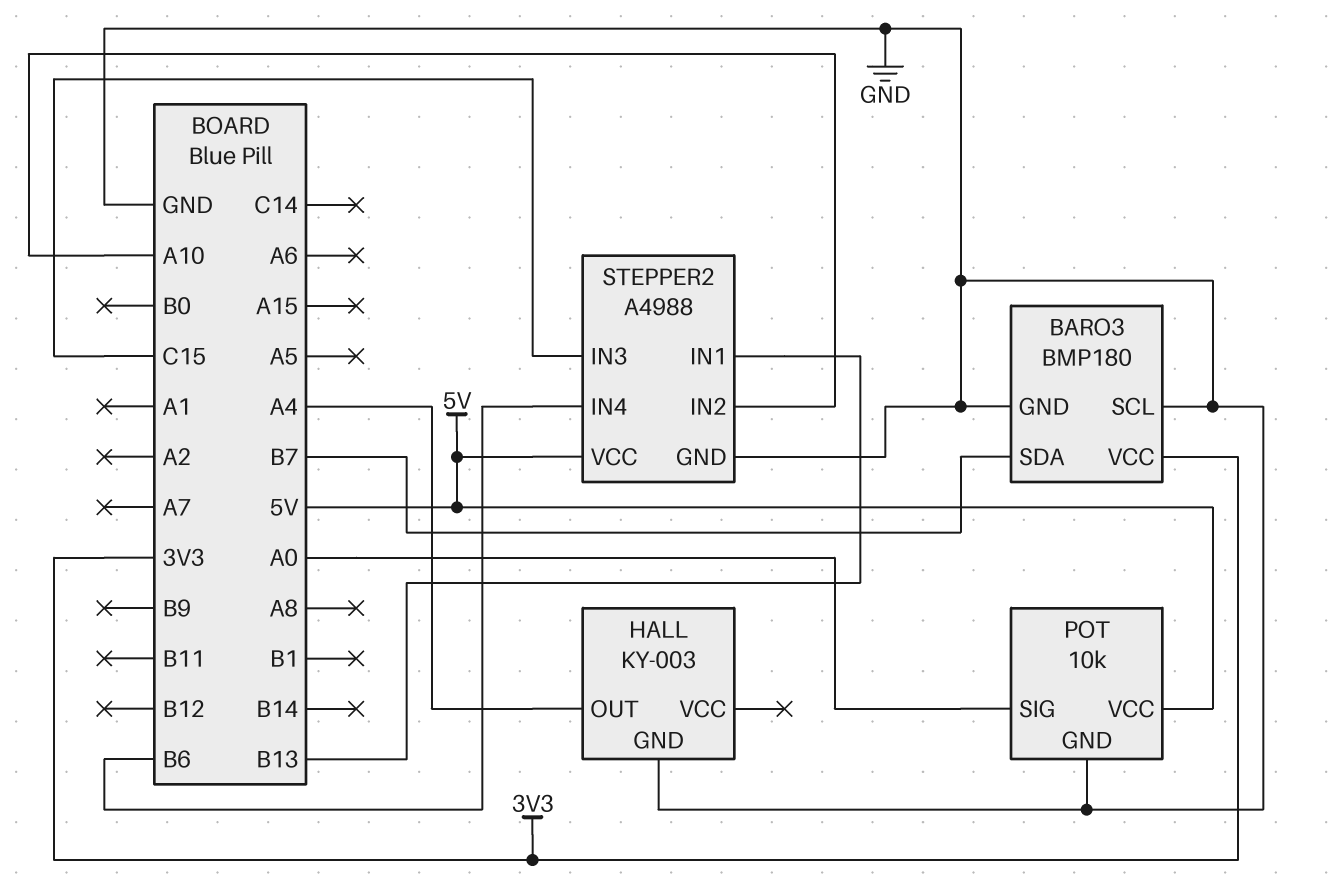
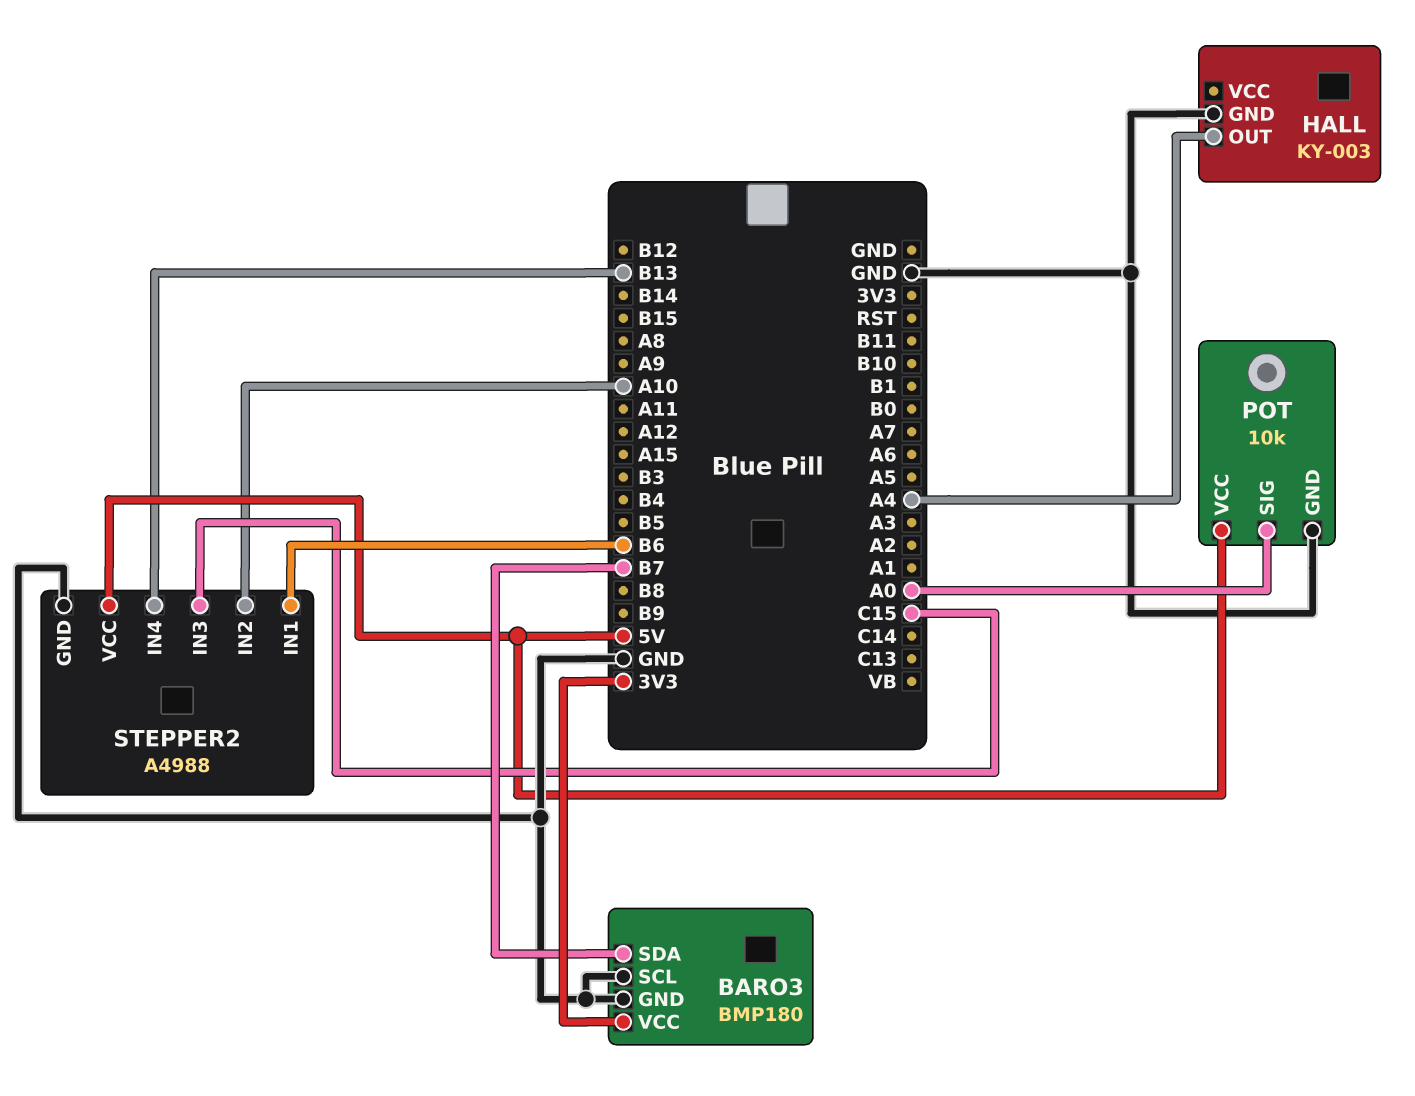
STEPPER2 pin IN1: B13 -> B6
STEPPER2 pin IN4: B6 -> B13

